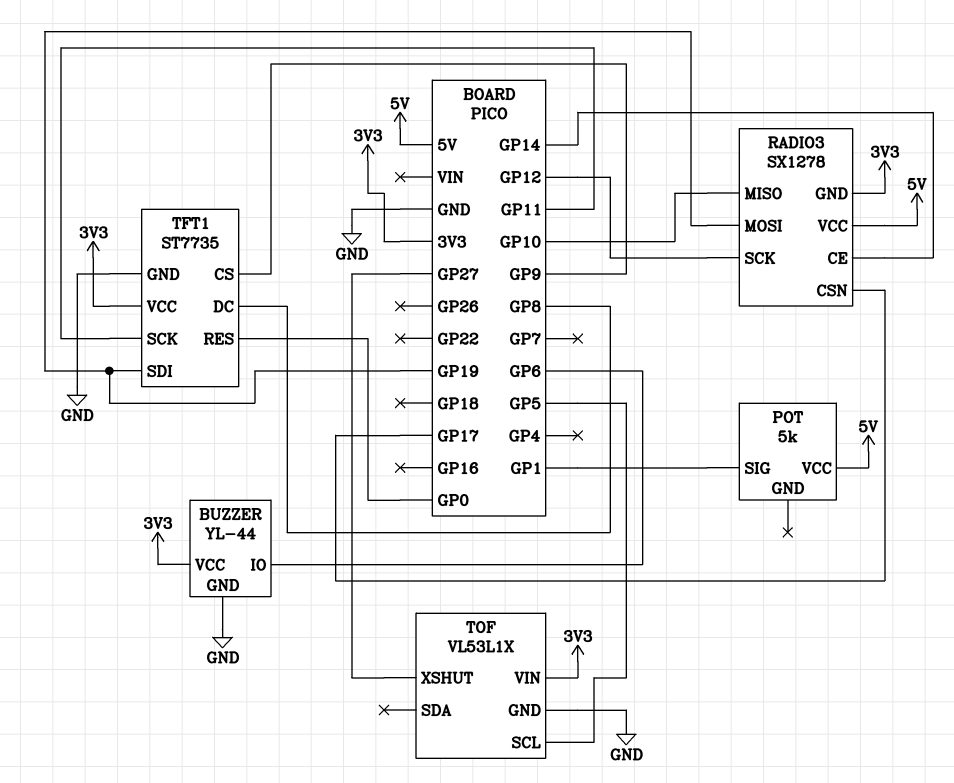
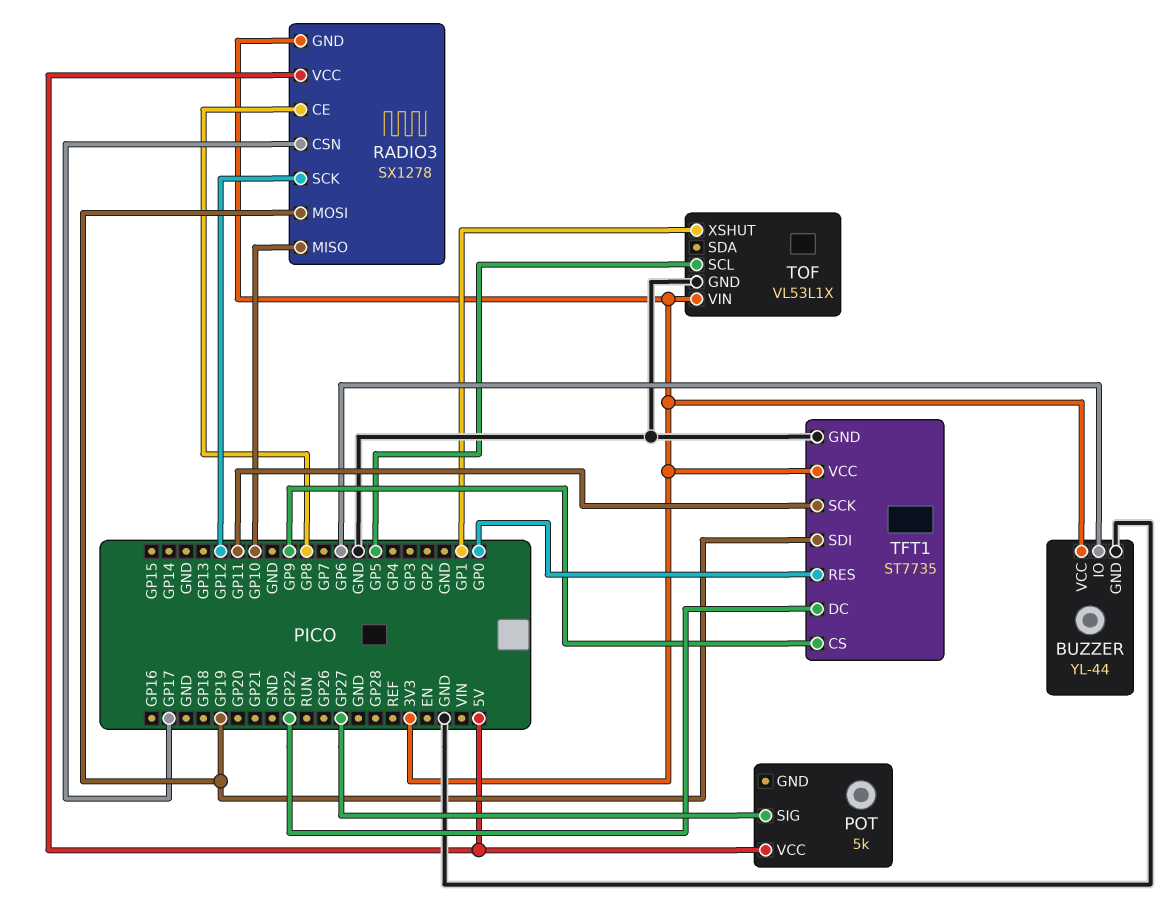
POT pin SIG: GP1 -> GP27
RADIO3 pin CE: GP14 -> GP8
TFT1 pin DC: GP8 -> GP22
TOF pin XSHUT: GP27 -> GP1

